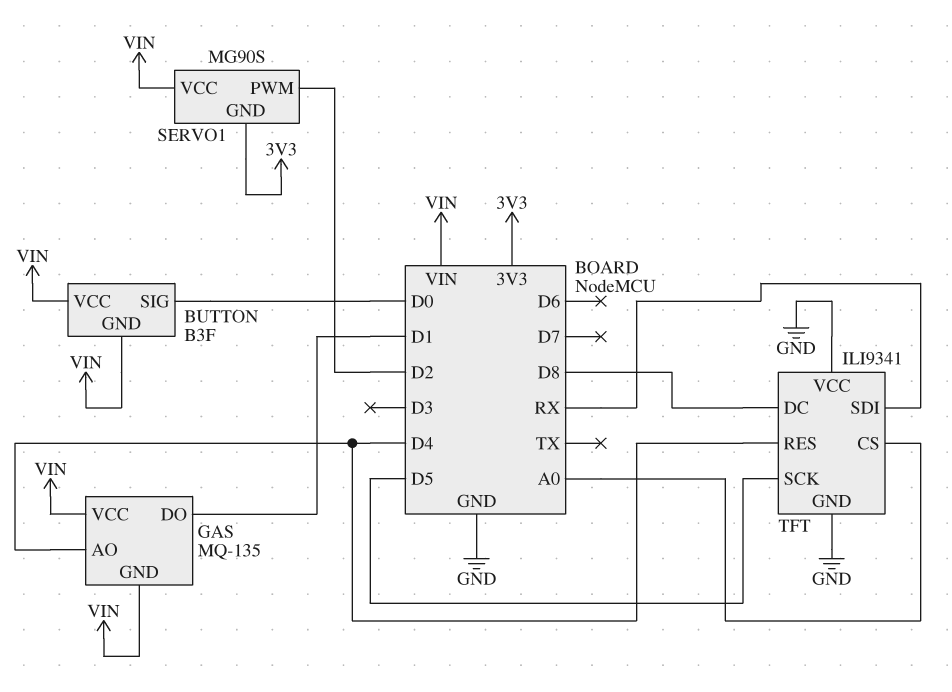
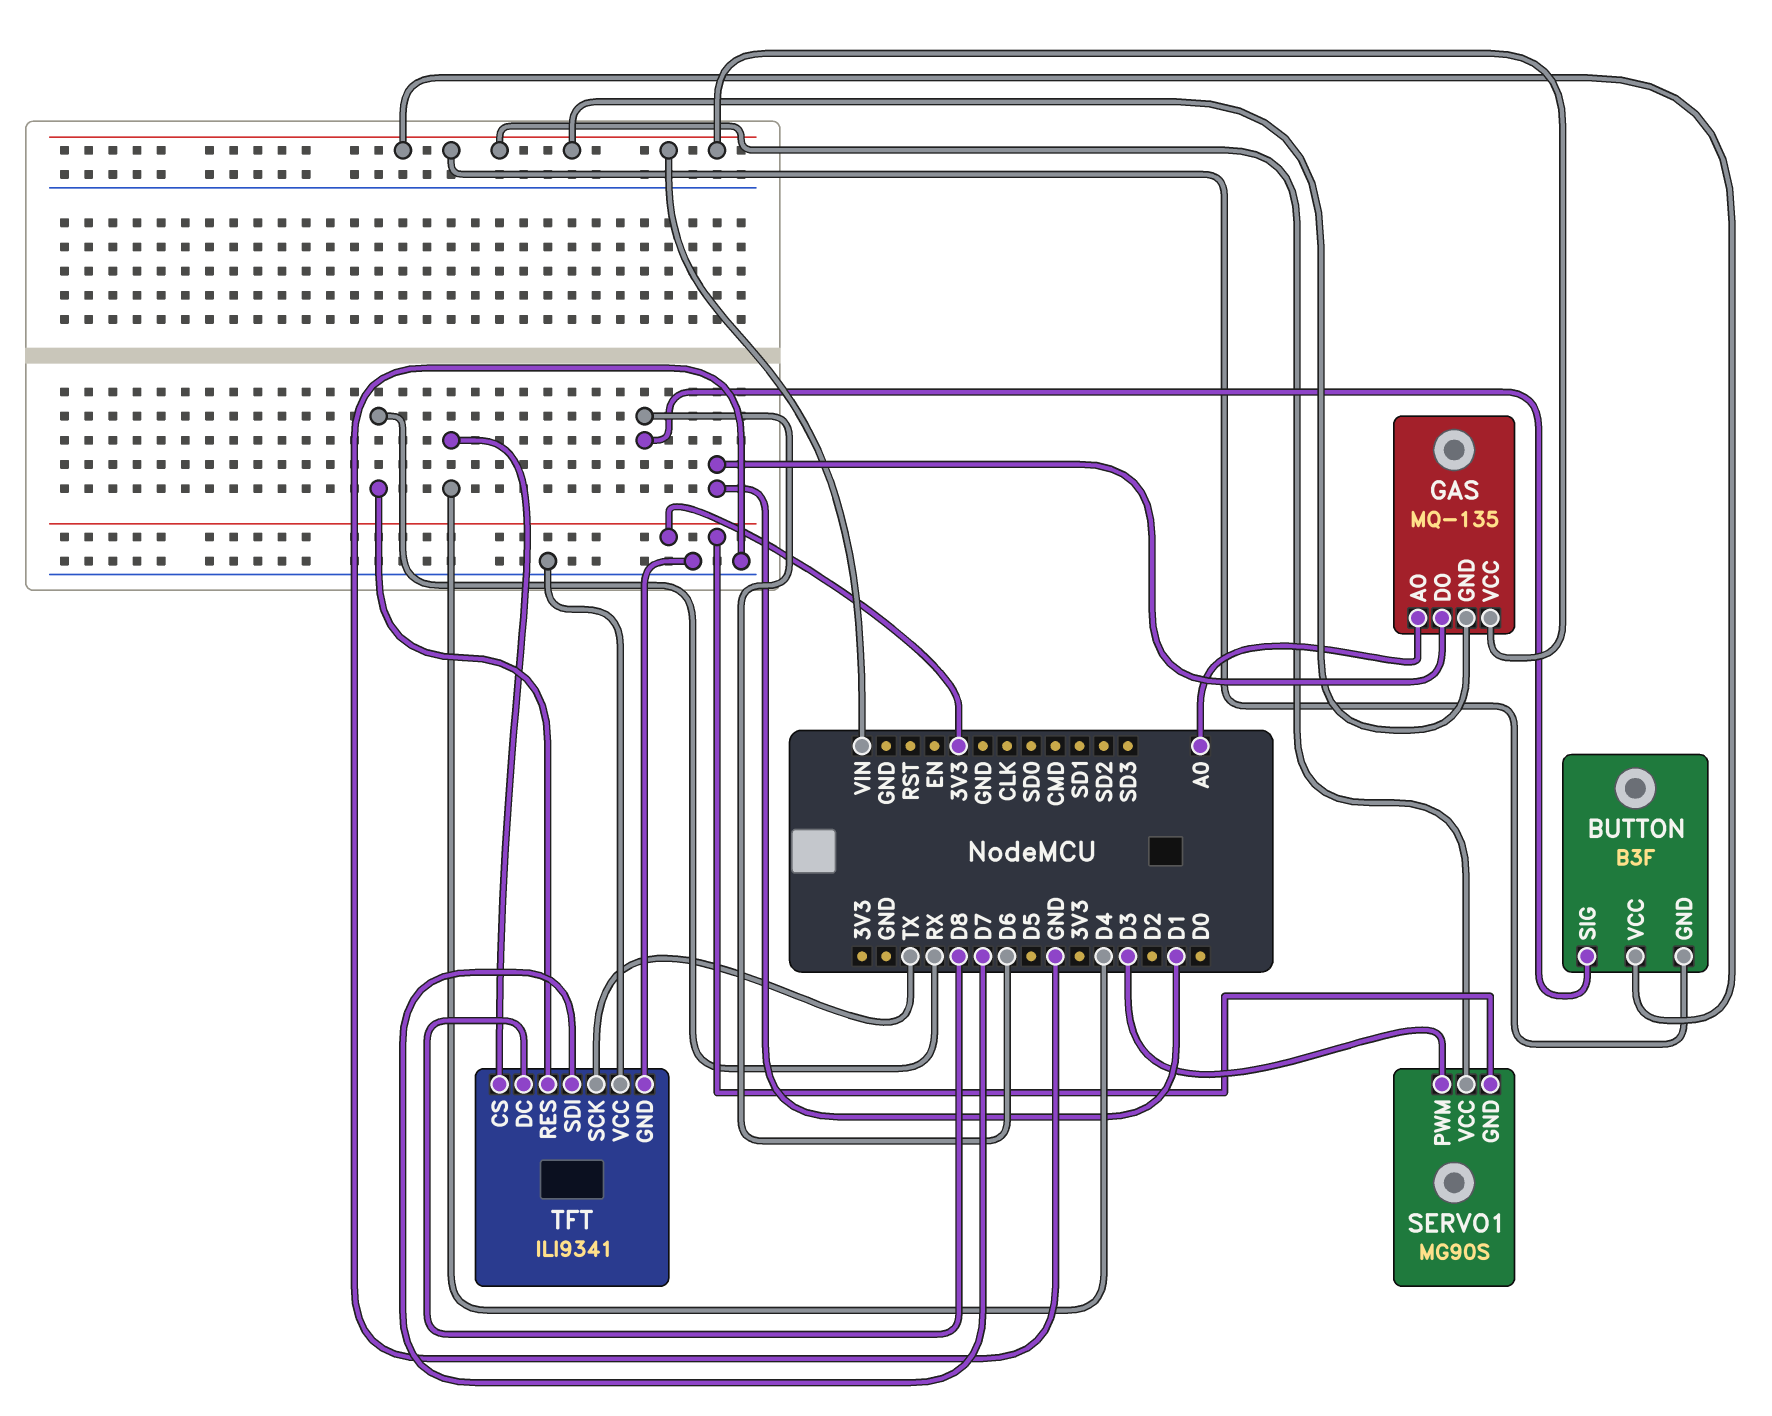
BUTTON pin SIG: D0 -> D6
GAS pin AO: D4 -> A0
SERVO1 pin PWM: D2 -> D3
TFT pin CS: A0 -> D4
TFT pin RES: D4 -> RX
TFT pin SCK: D5 -> TX
TFT pin SDI: RX -> D7

